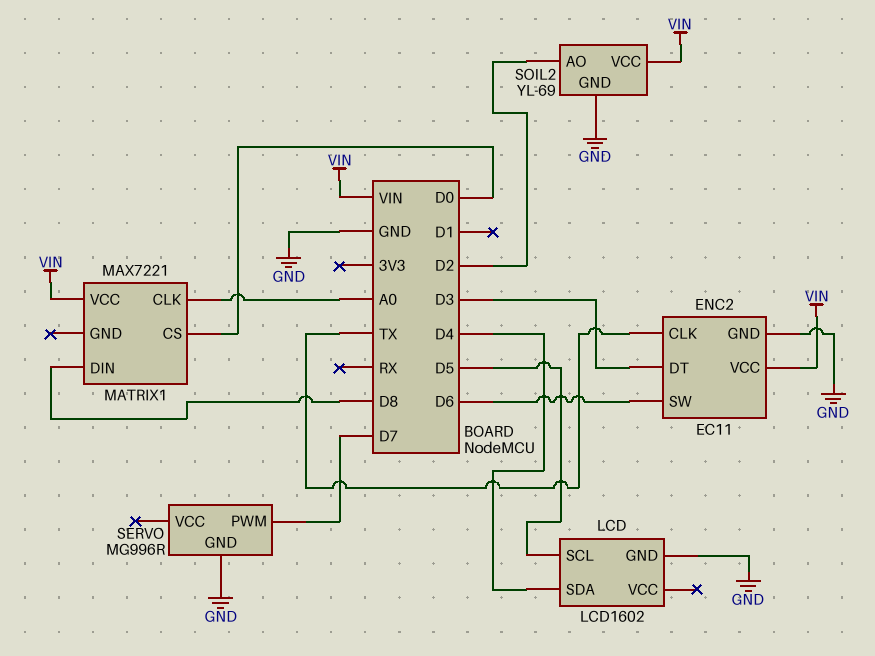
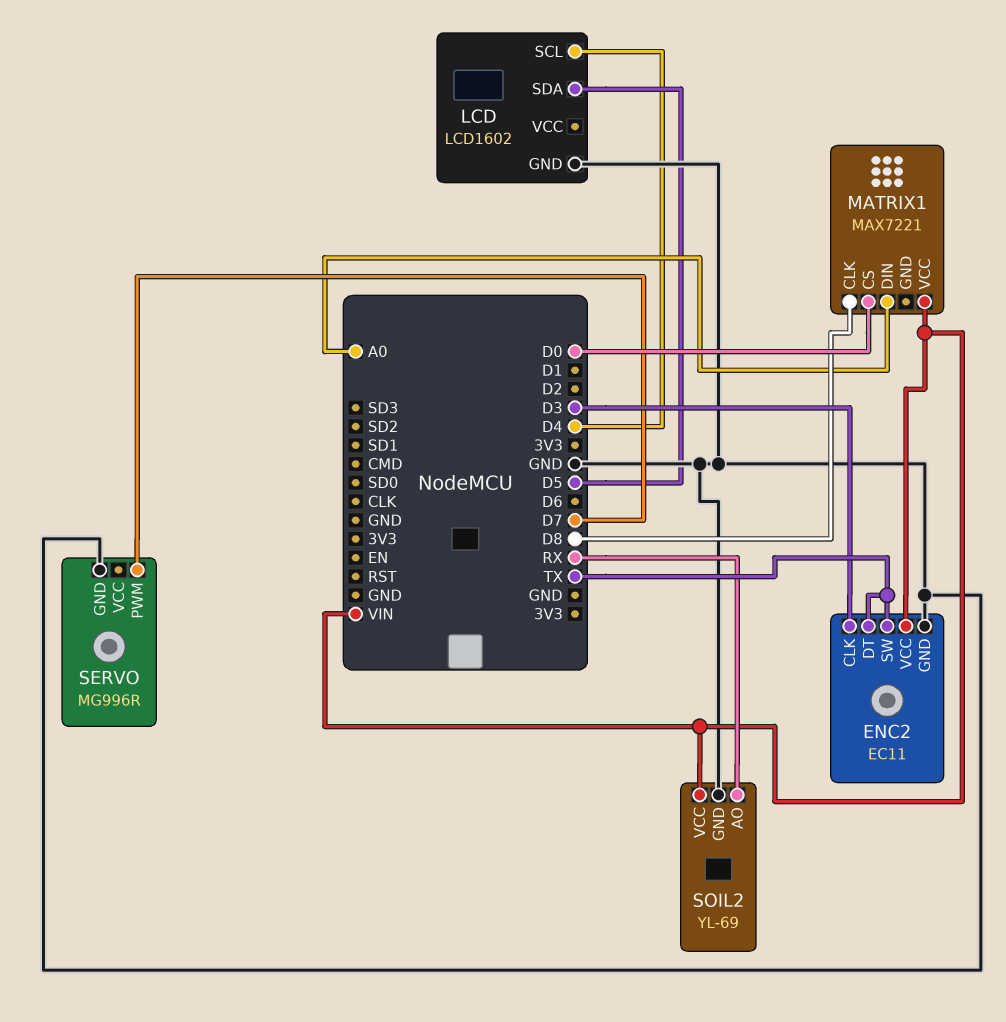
ENC2 pin CLK: TX -> D3
ENC2 pin DT: D3 -> TX
ENC2 pin SW: D6 -> TX
LCD pin SCL: D5 -> D4
LCD pin SDA: D4 -> D5
MATRIX1 pin CLK: A0 -> D8
MATRIX1 pin DIN: D8 -> A0
SOIL2 pin AO: D2 -> RX

